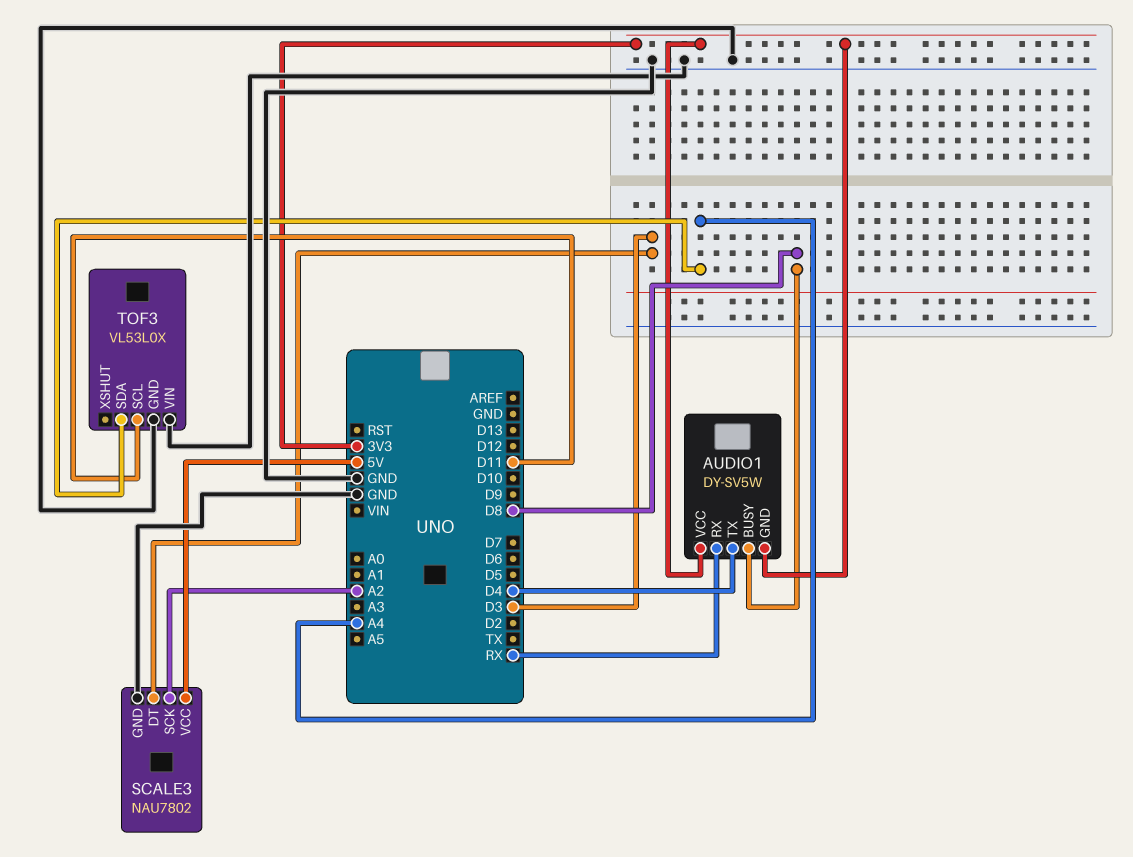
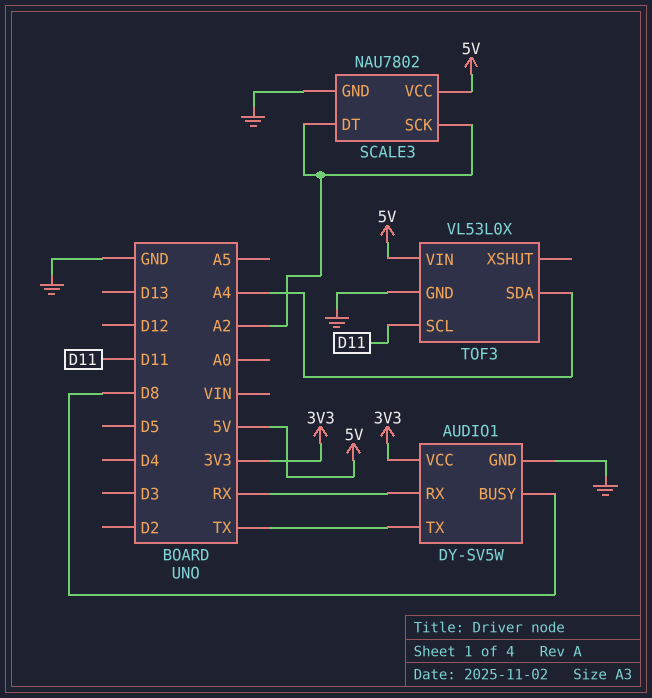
AUDIO1 pin GND: 3V3 -> GND
AUDIO1 pin TX: D4 -> TX
SCALE3 pin DT: D3 -> A2
TOF3 pin VIN: GND -> 5V

